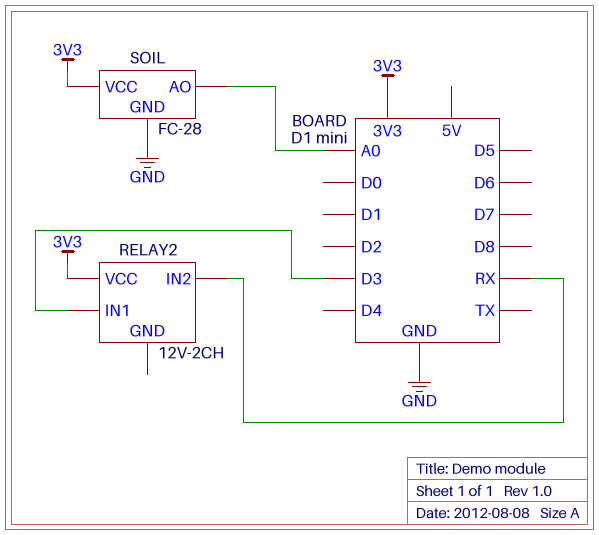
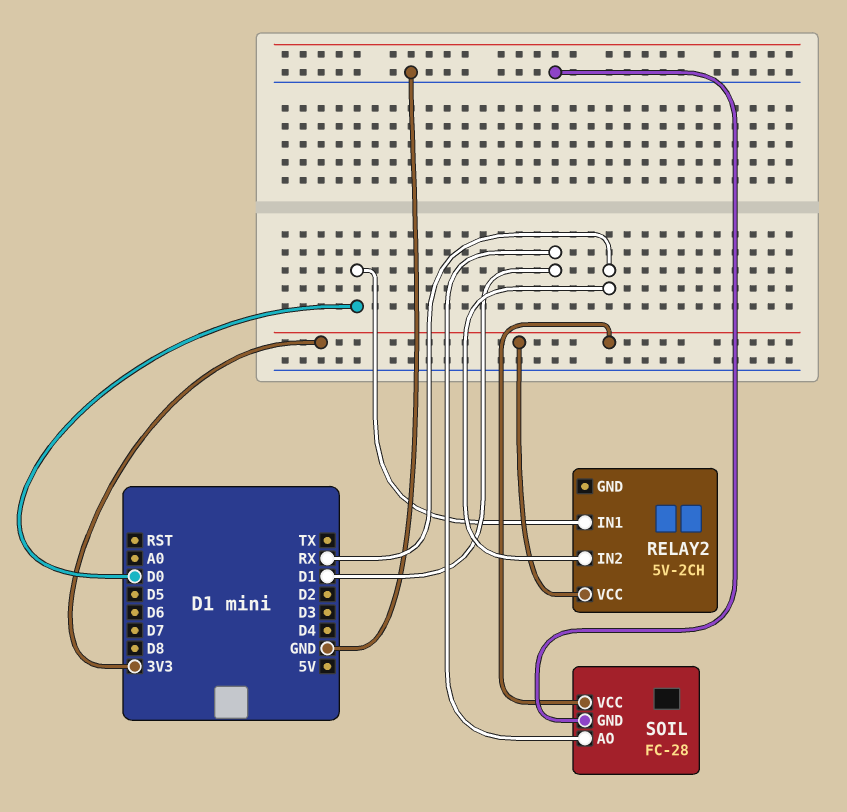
RELAY2: 12V-2CH -> 5V-2CH
RELAY2 pin IN1: D3 -> D0
SOIL pin AO: A0 -> D1

